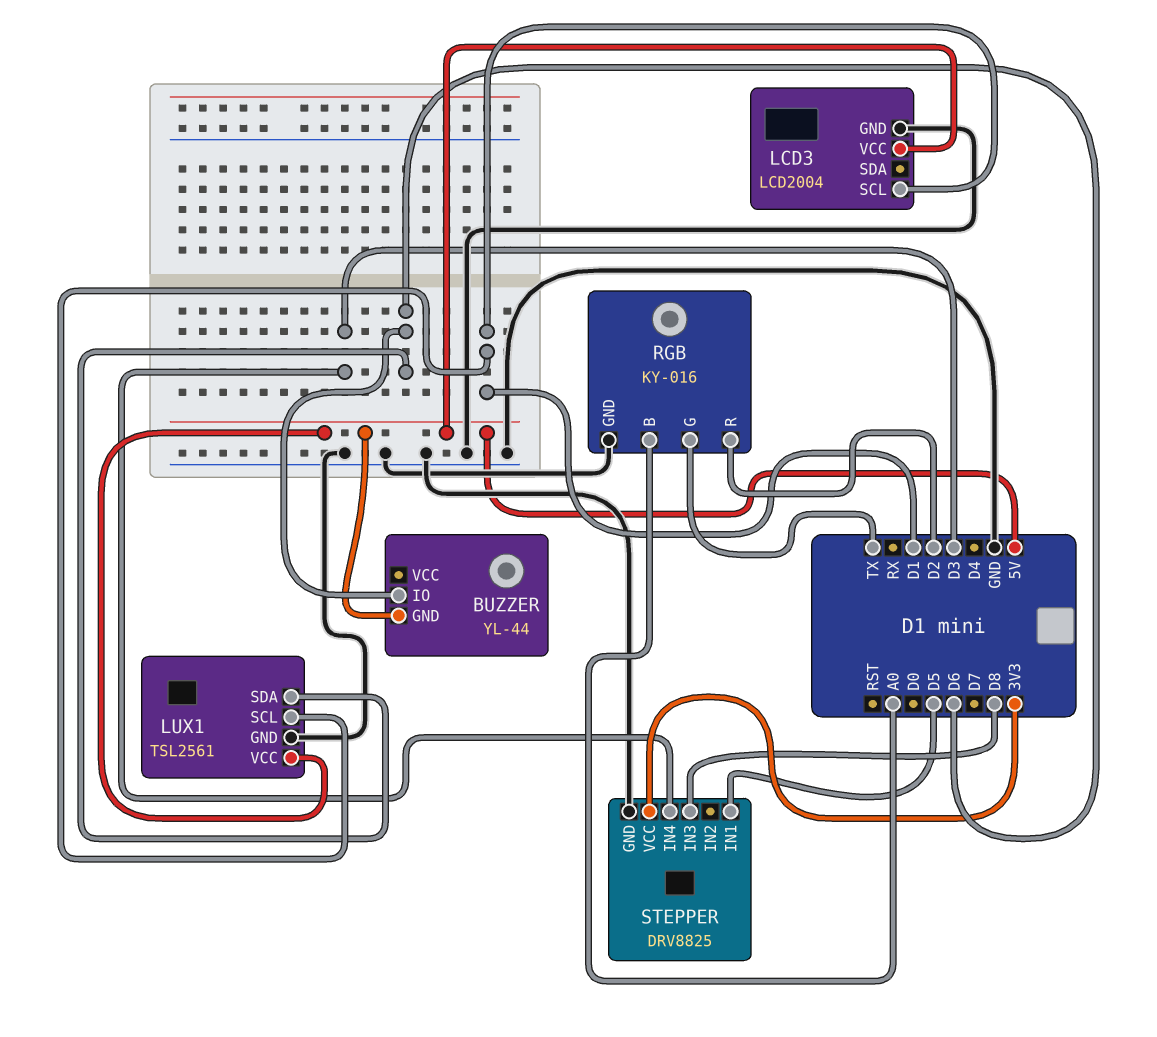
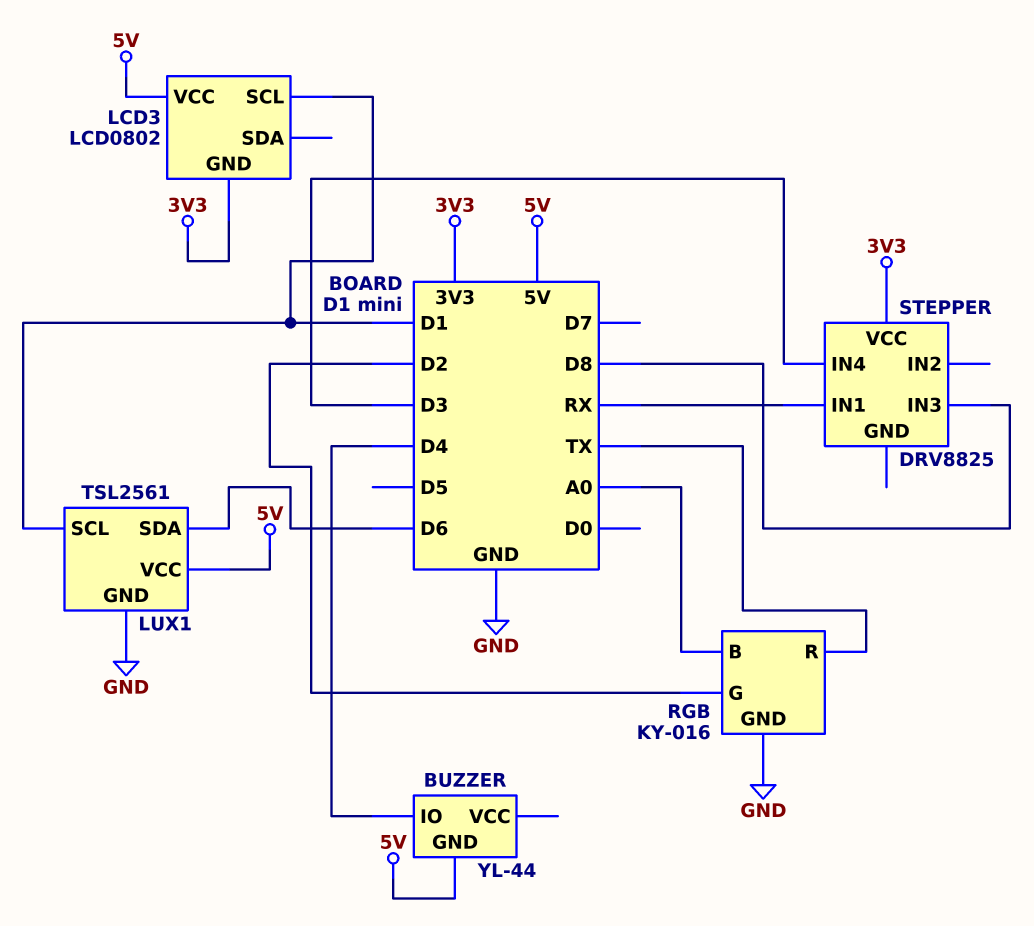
BUZZER pin IO: D6 -> D4
LCD3: LCD2004 -> LCD0802
LCD3 pin GND: GND -> 3V3
RGB pin G: TX -> D2
RGB pin R: D2 -> TX
STEPPER pin GND: GND -> none
STEPPER pin IN1: D5 -> RX

